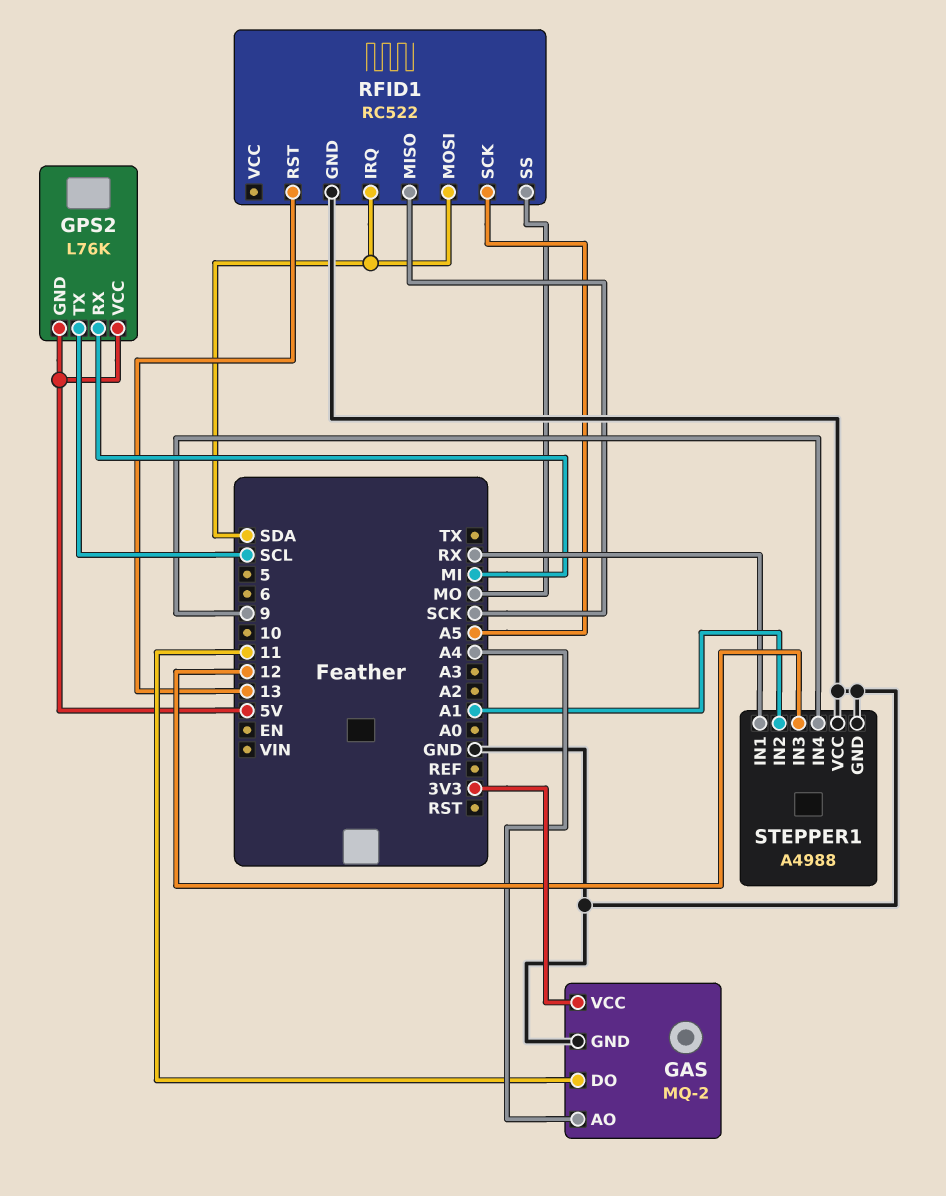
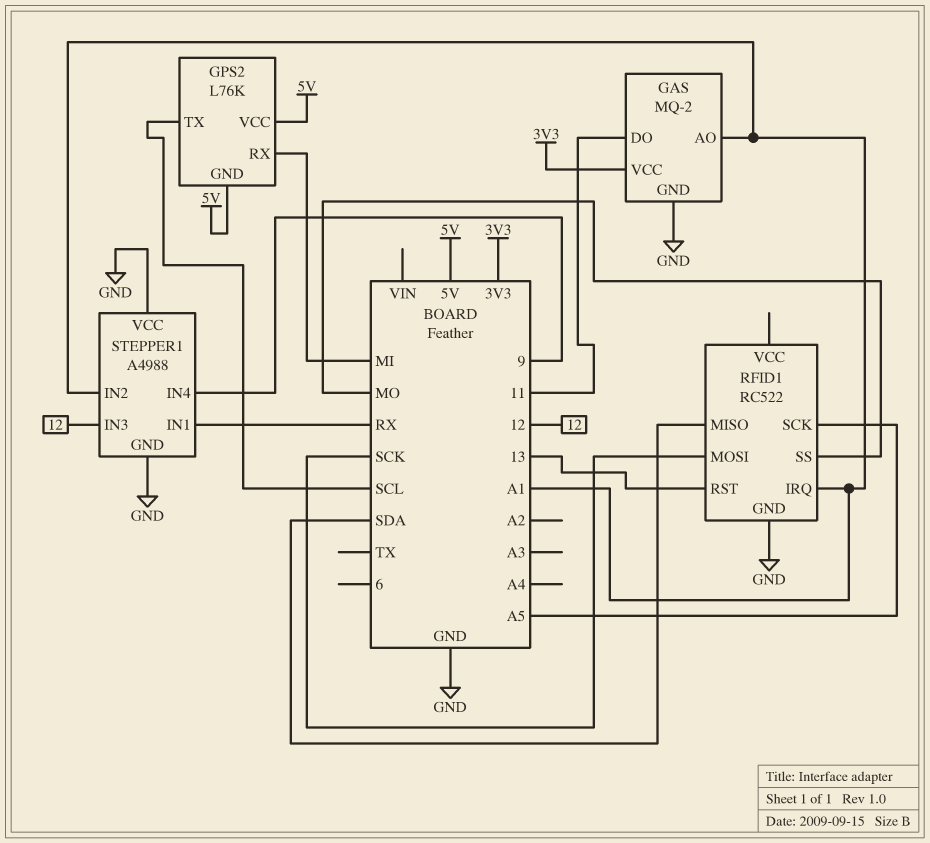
GAS pin AO: A4 -> A1
RFID1 pin IRQ: SDA -> A1
RFID1 pin MISO: SCK -> SDA
RFID1 pin MOSI: SDA -> SCK

